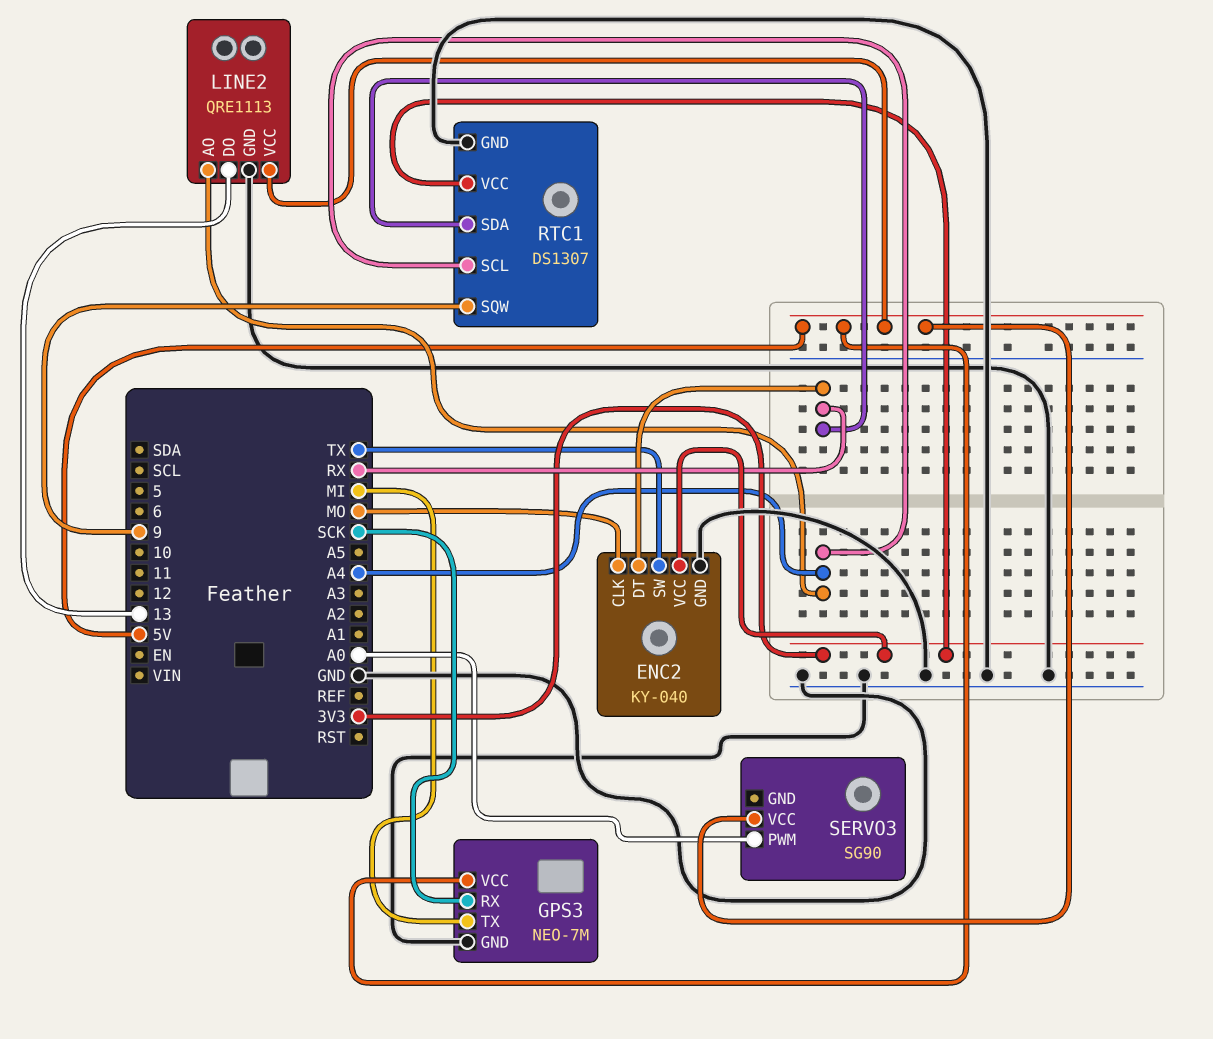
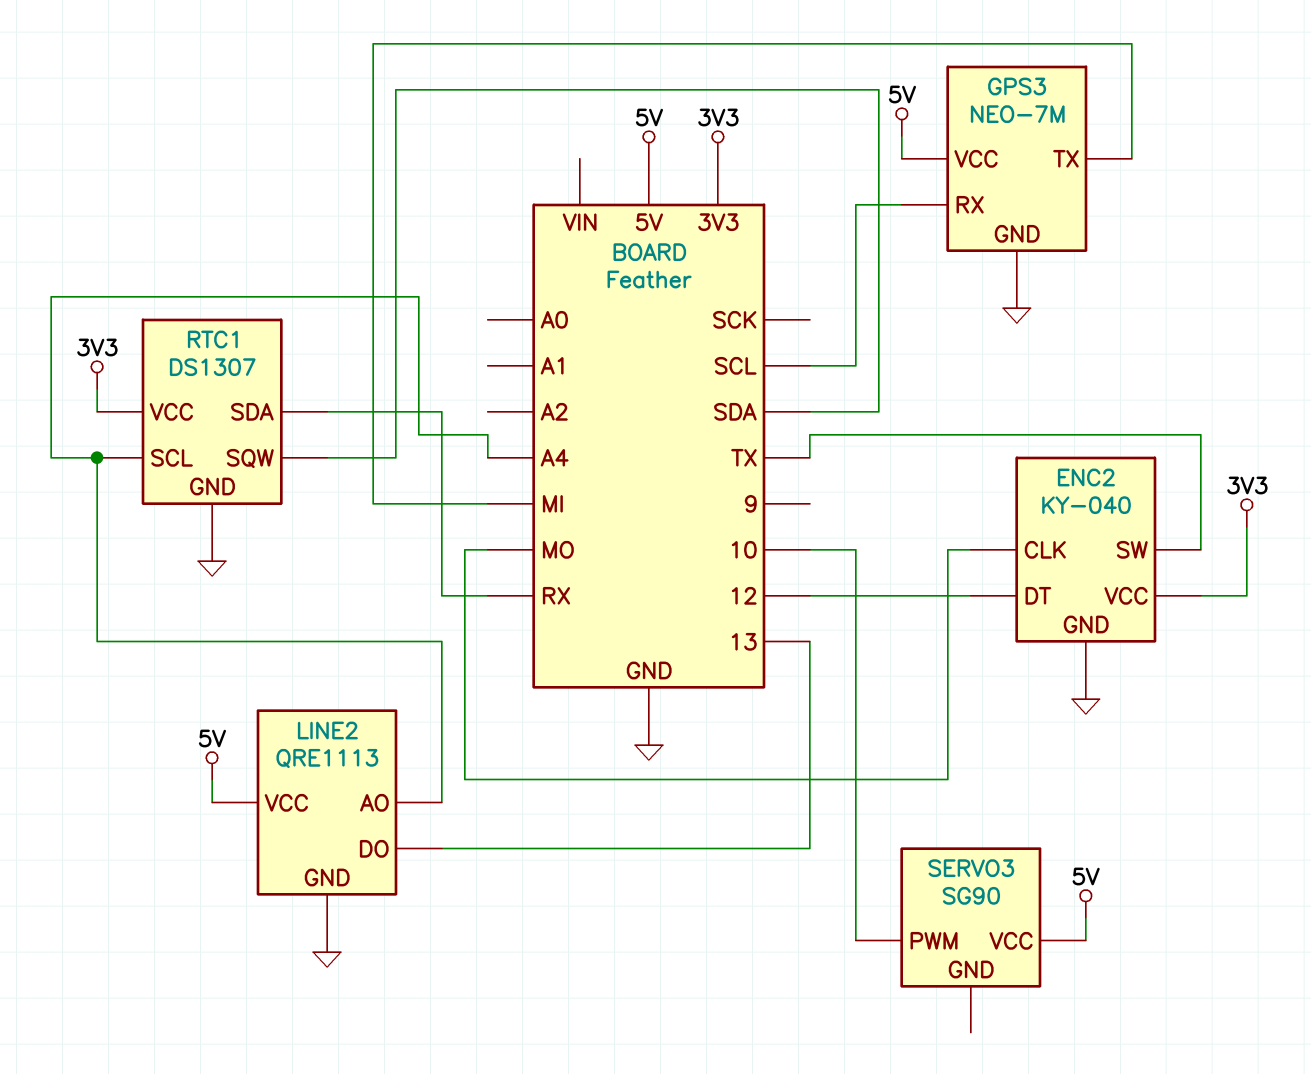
ENC2 pin DT: RX -> 12
GPS3 pin RX: SCK -> SCL
RTC1 pin SQW: 9 -> SDA
SERVO3 pin PWM: A0 -> 10

